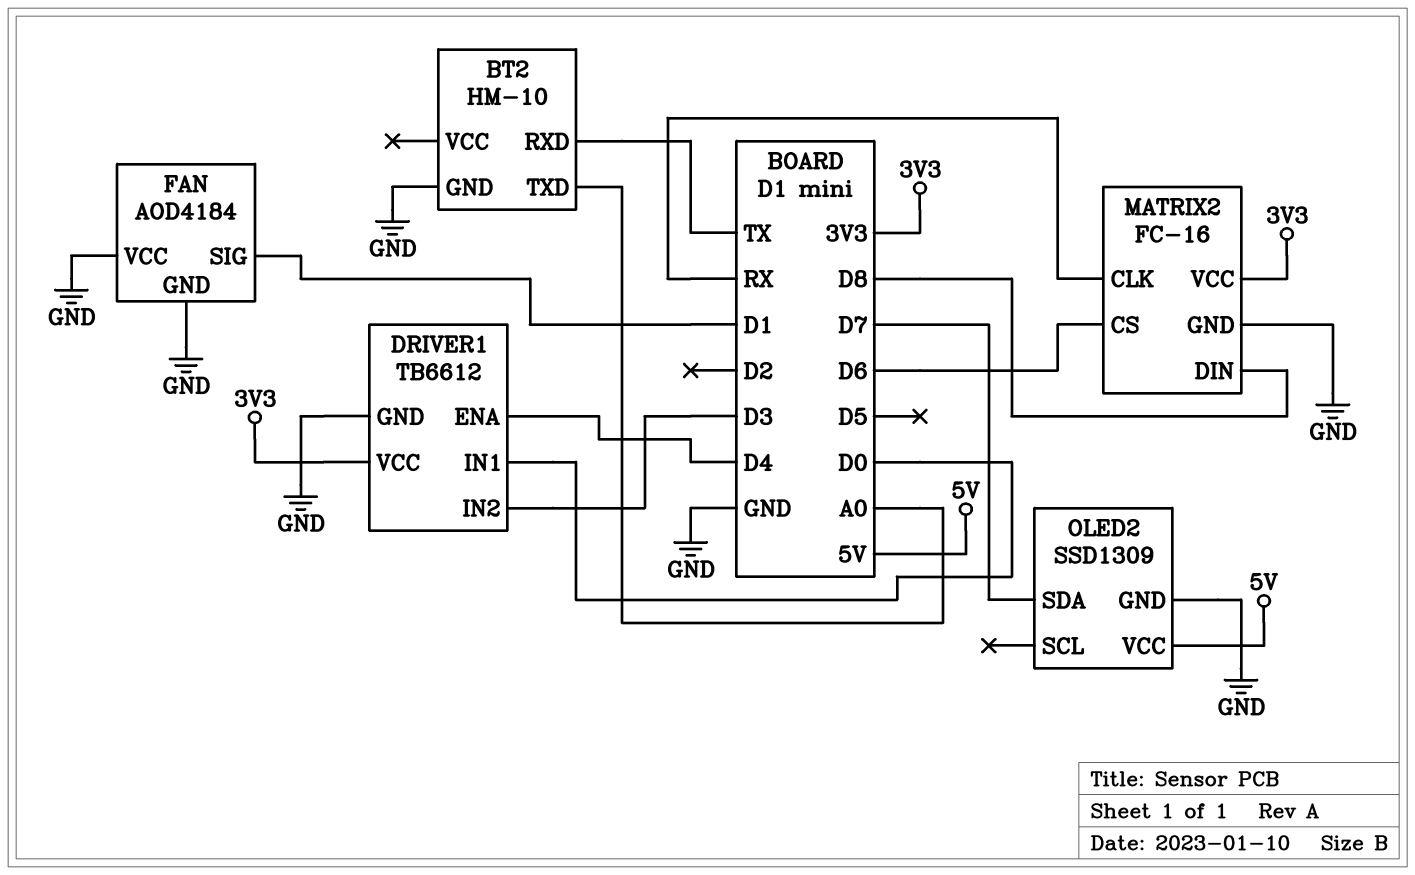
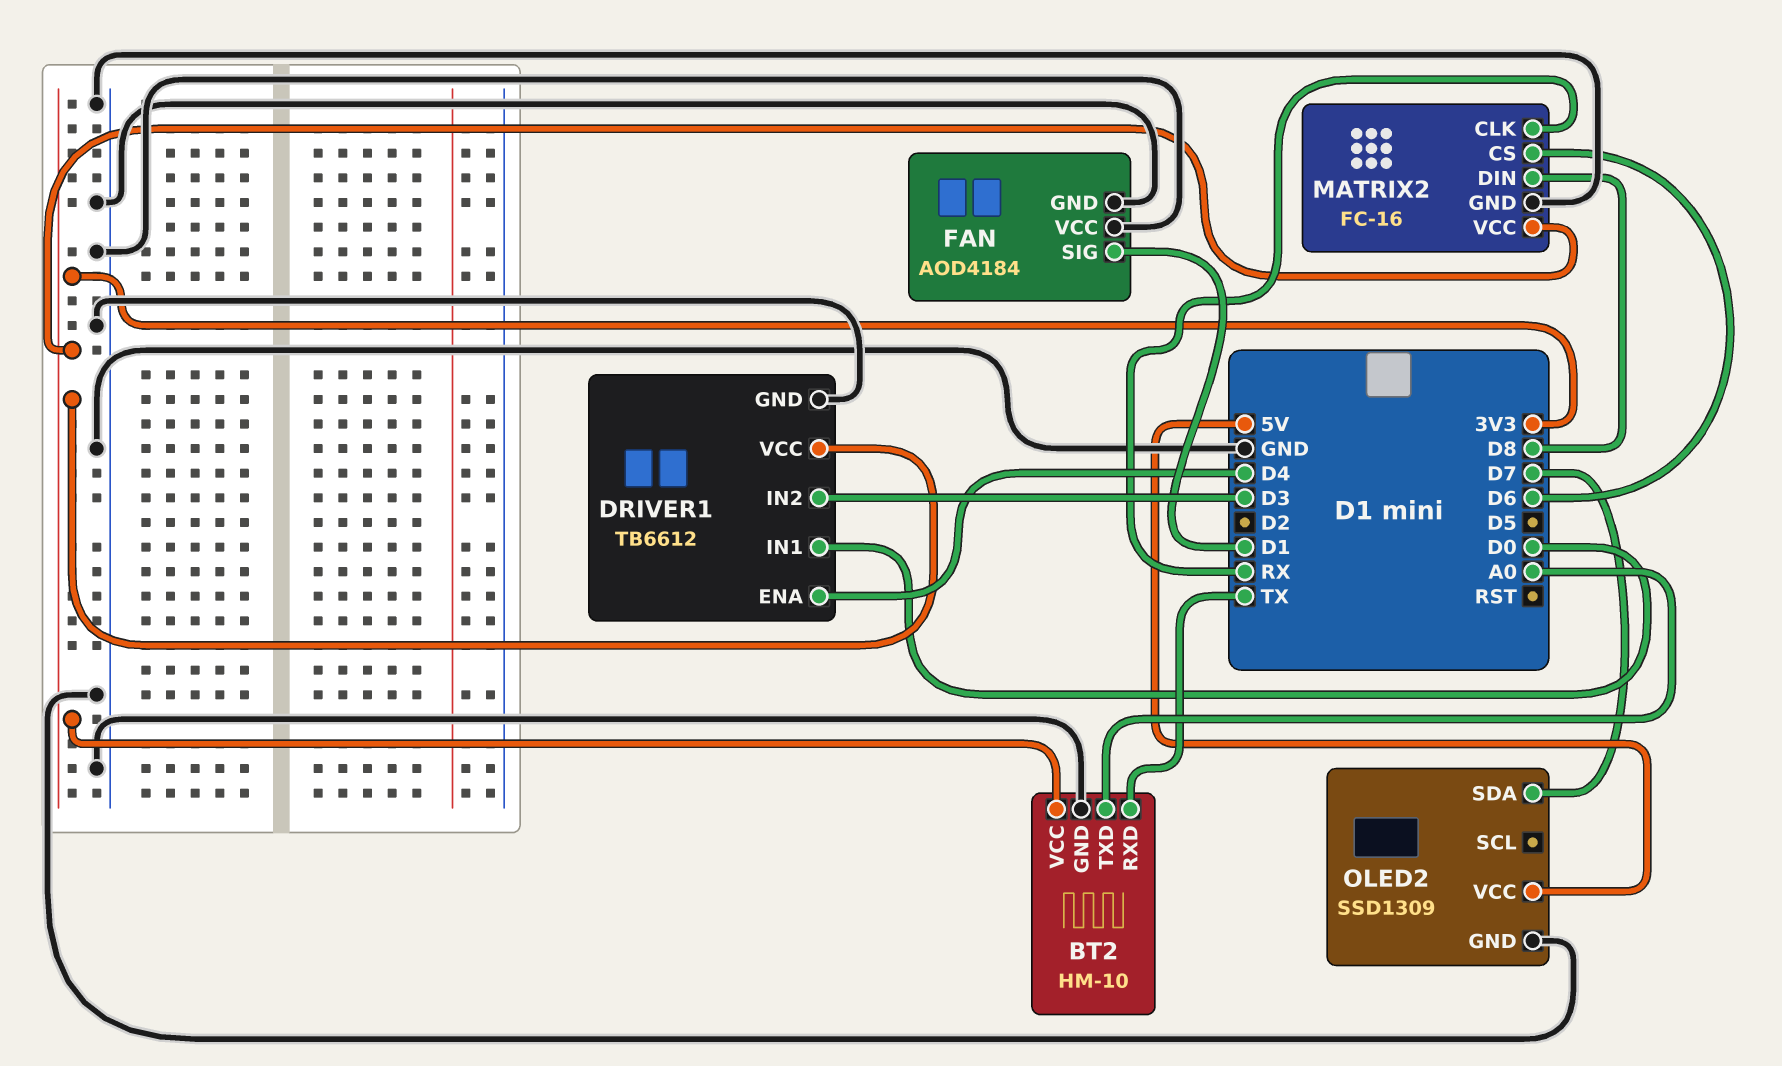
BT2 pin VCC: none -> 3V3

